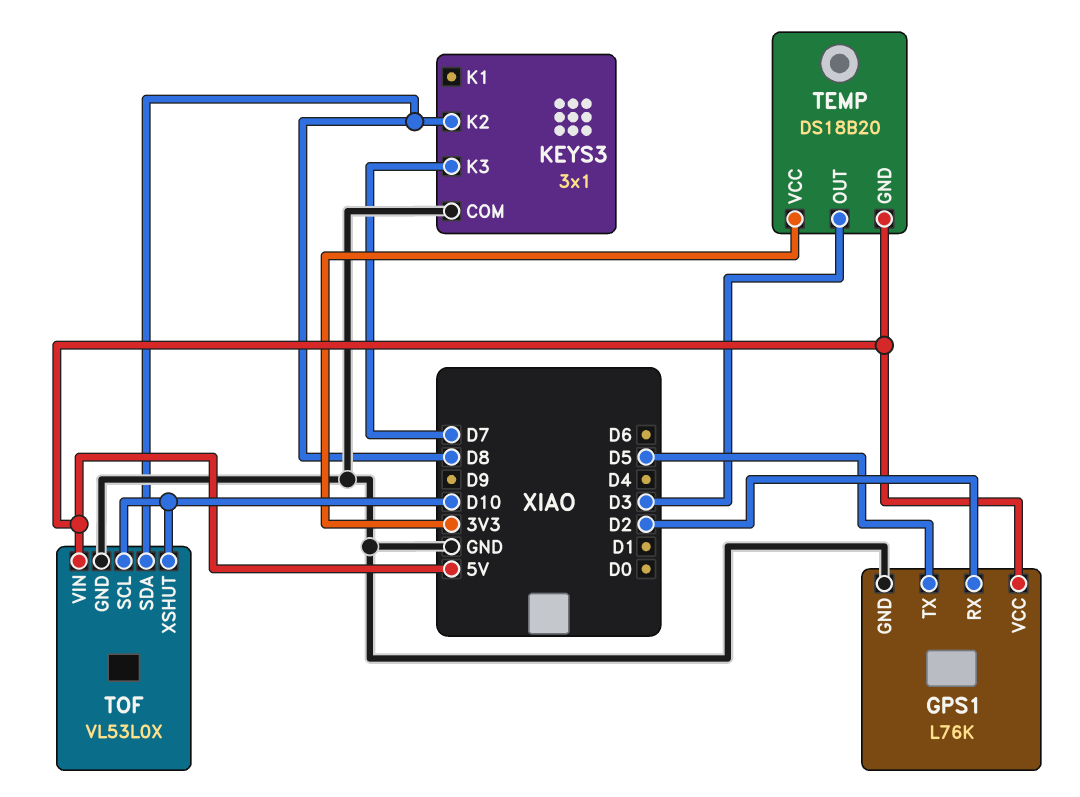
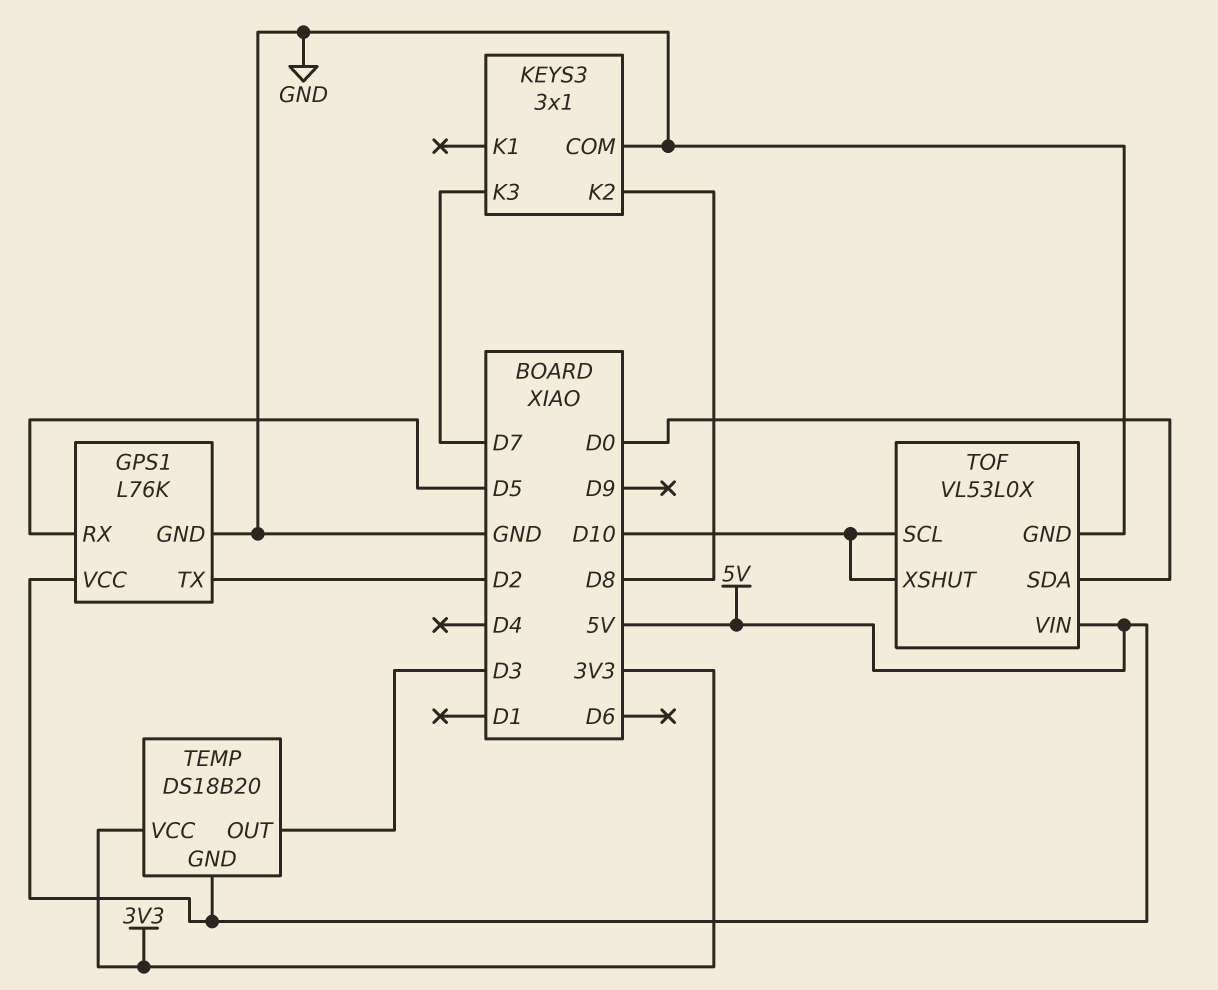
GPS1 pin RX: D2 -> D5
GPS1 pin TX: D5 -> D2
TOF pin SDA: D8 -> D0

